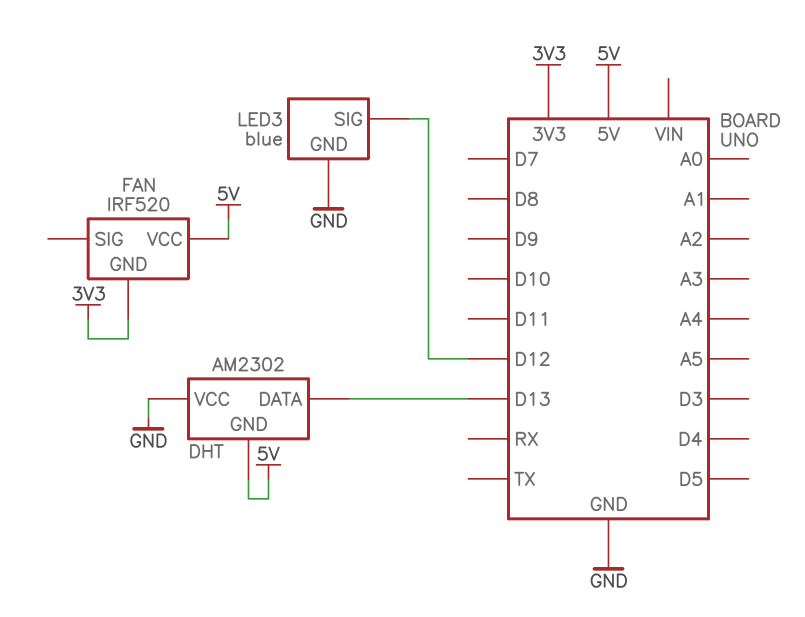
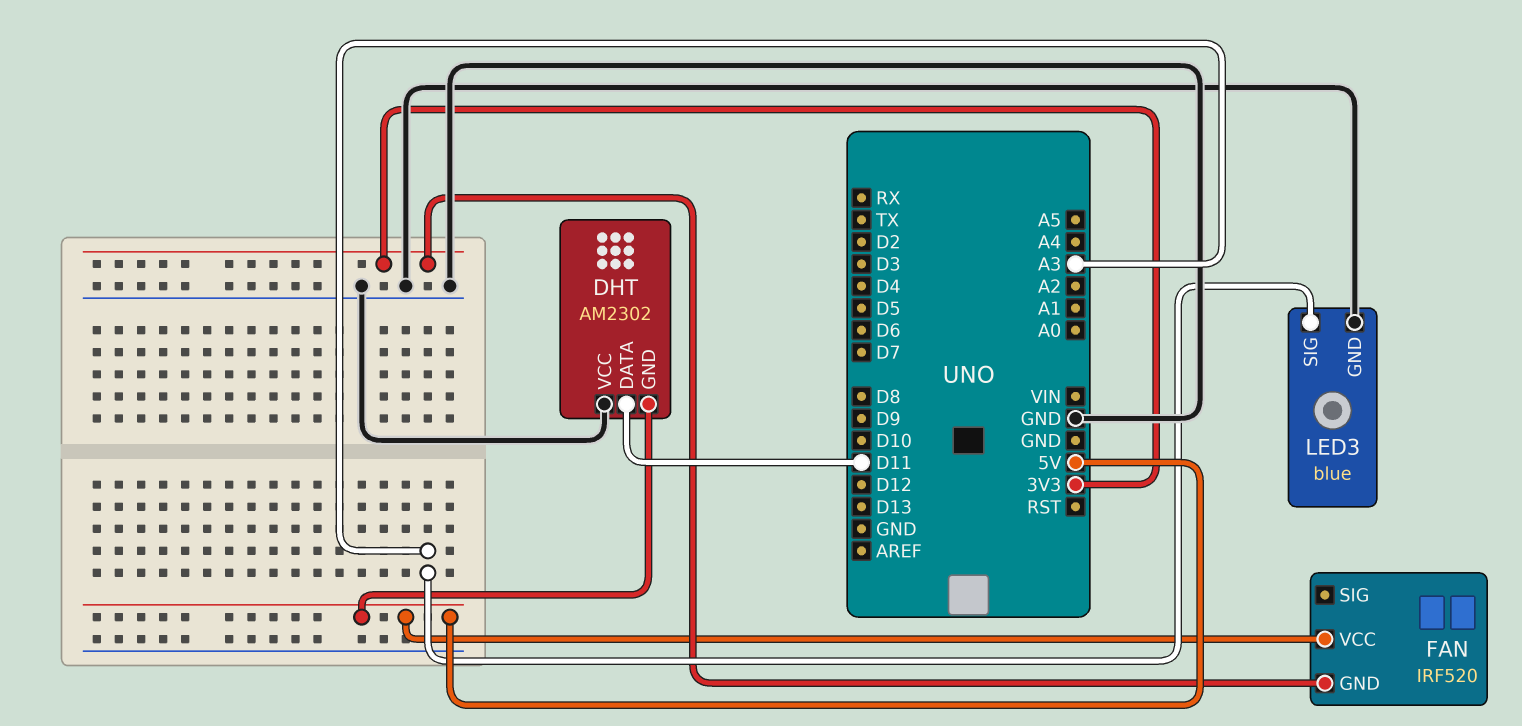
DHT pin DATA: D13 -> D11
LED3 pin SIG: D12 -> A3

